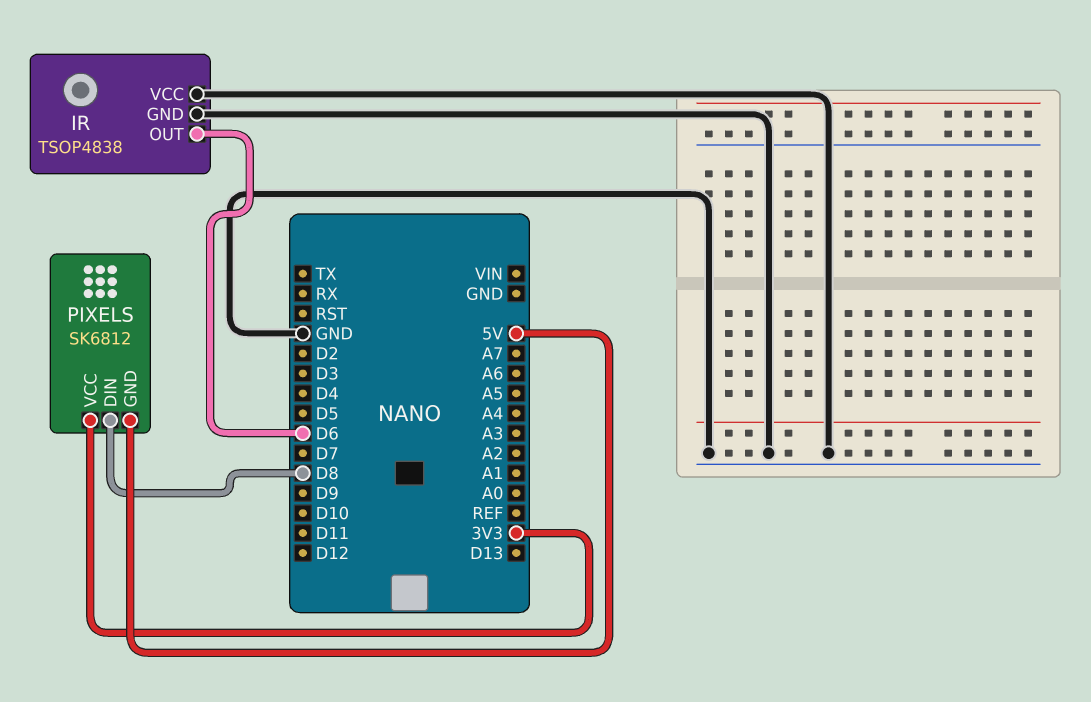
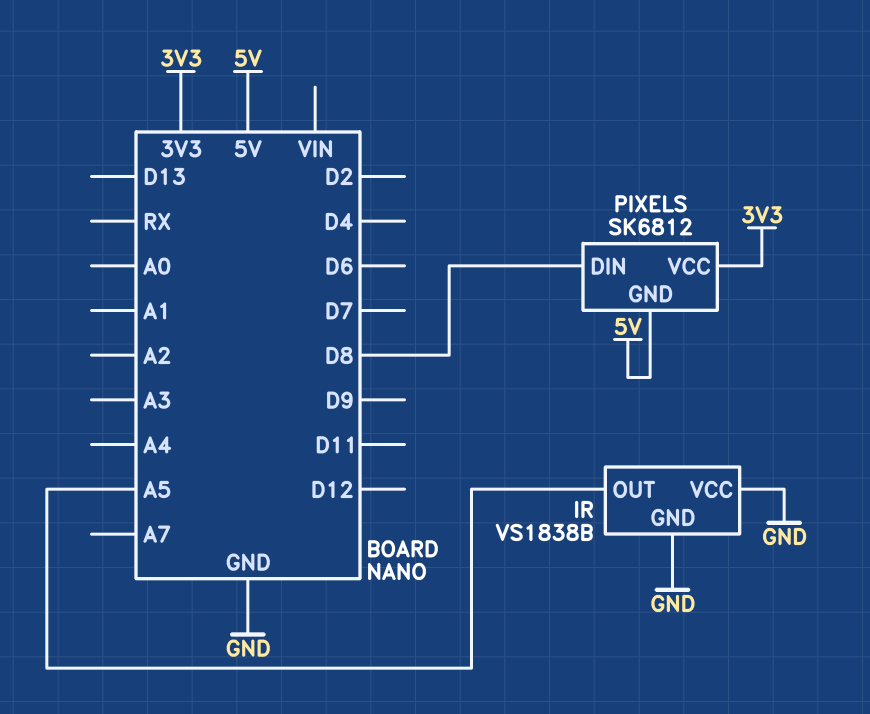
IR: TSOP4838 -> VS1838B
IR pin OUT: D6 -> A5

